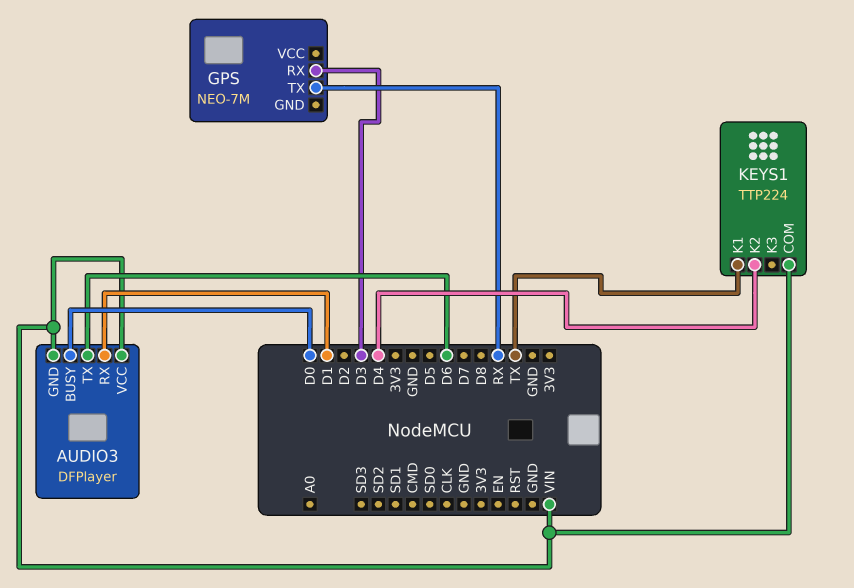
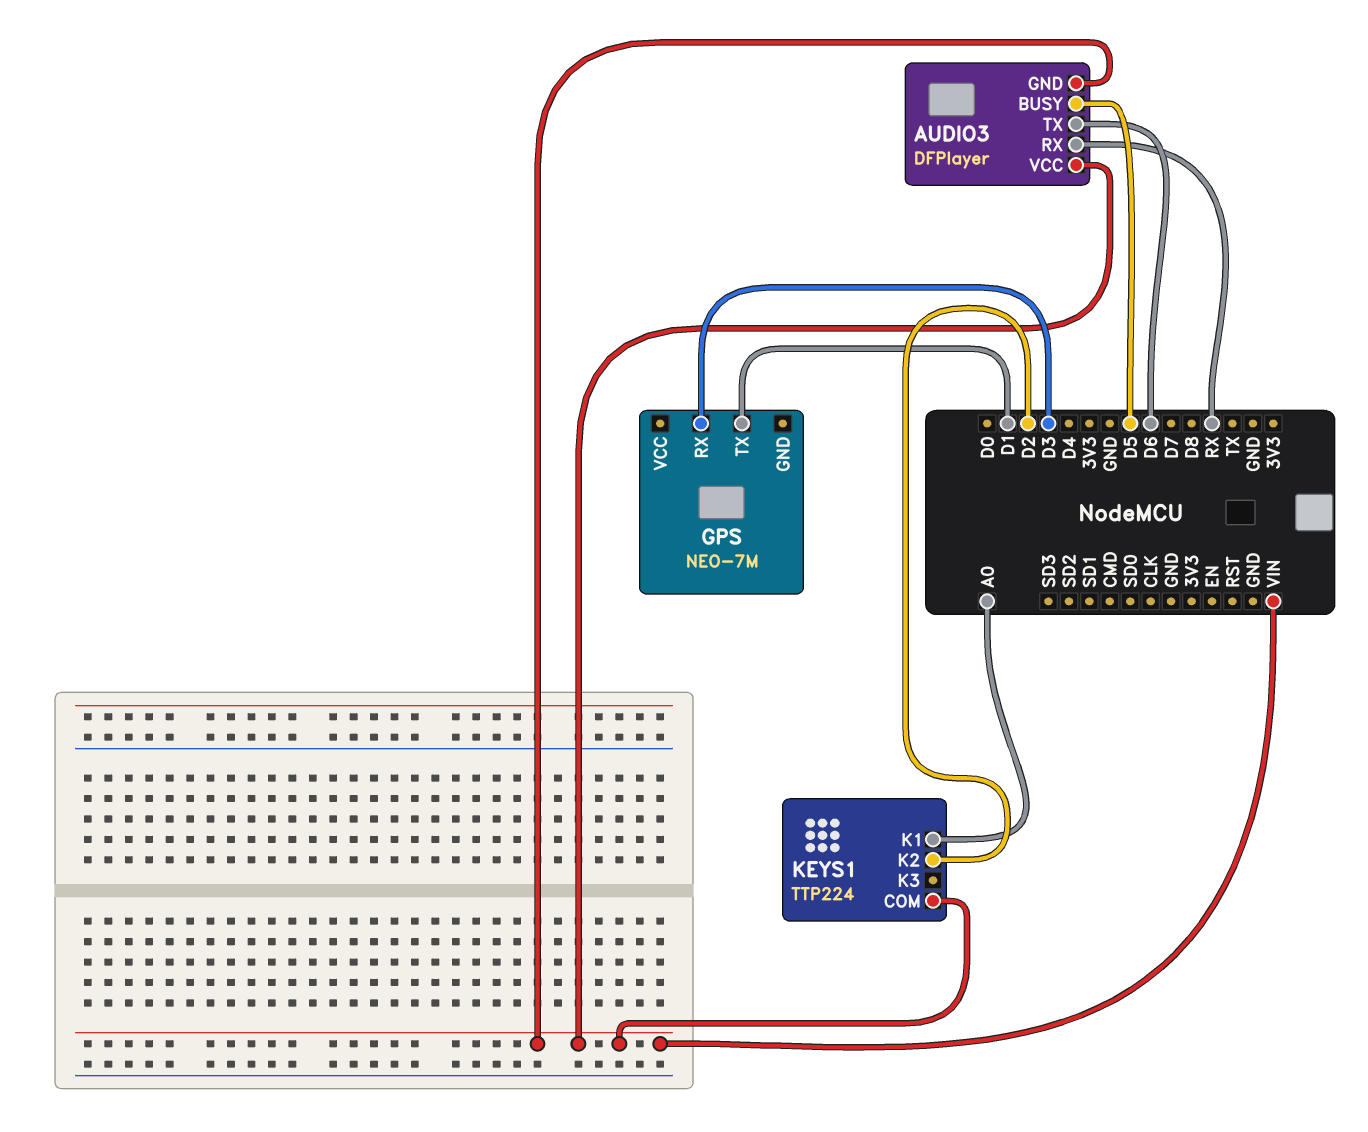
AUDIO3 pin BUSY: D0 -> D5
AUDIO3 pin RX: D1 -> RX
GPS pin TX: RX -> D1
KEYS1 pin K1: TX -> A0
KEYS1 pin K2: D4 -> D2

